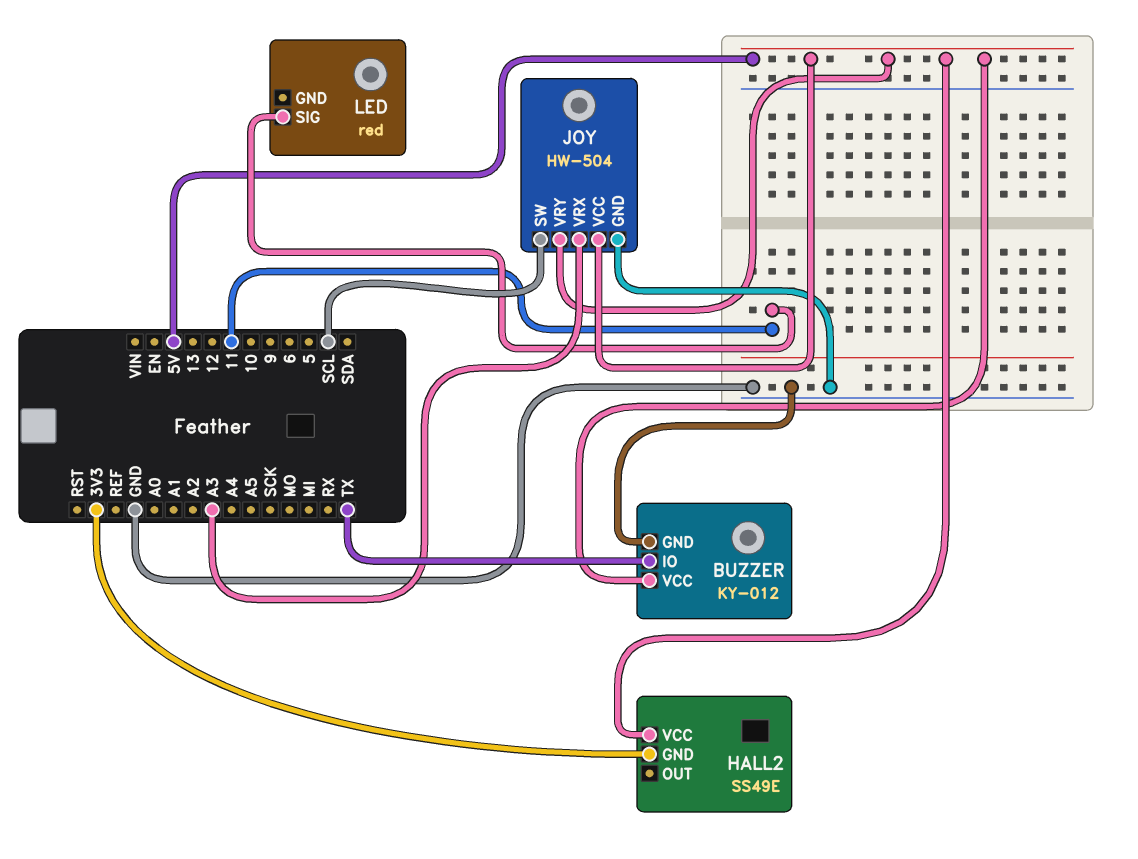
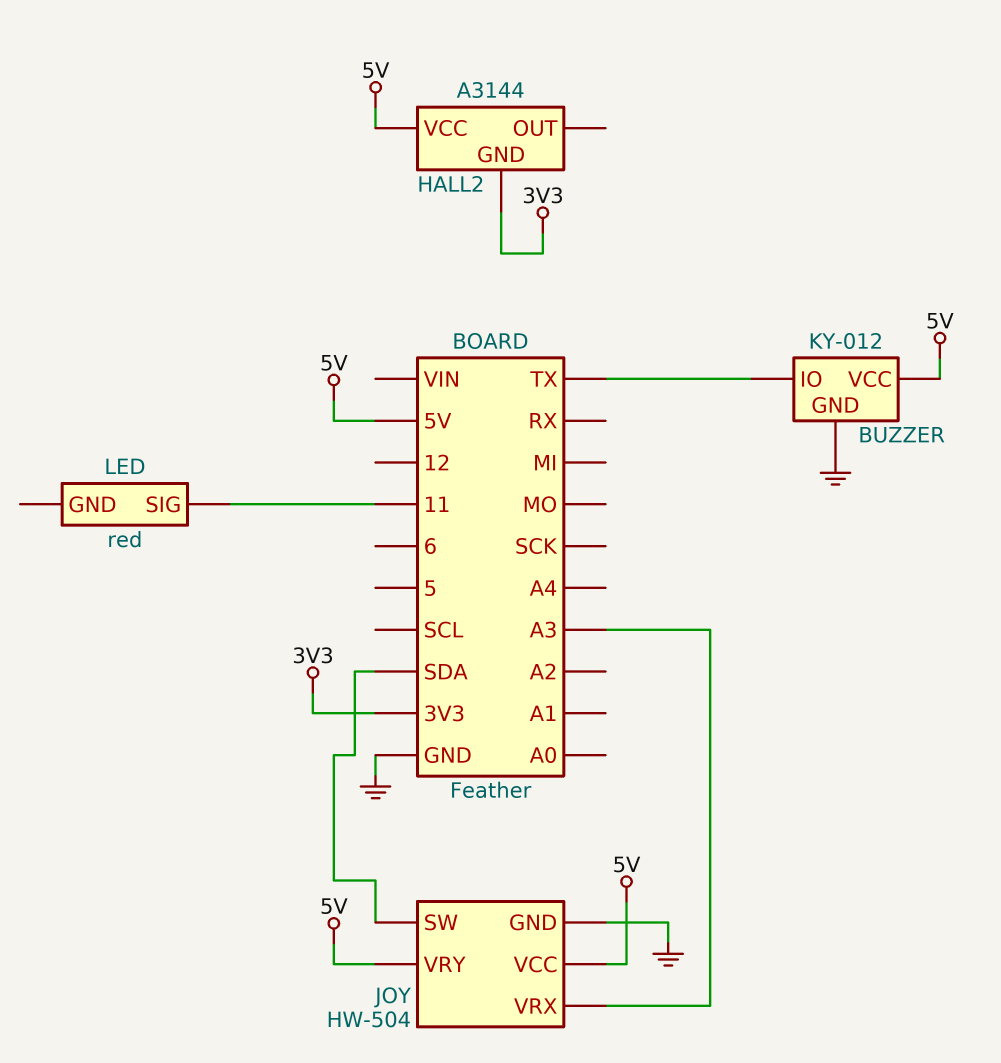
HALL2: SS49E -> A3144
JOY pin SW: SCL -> SDA

